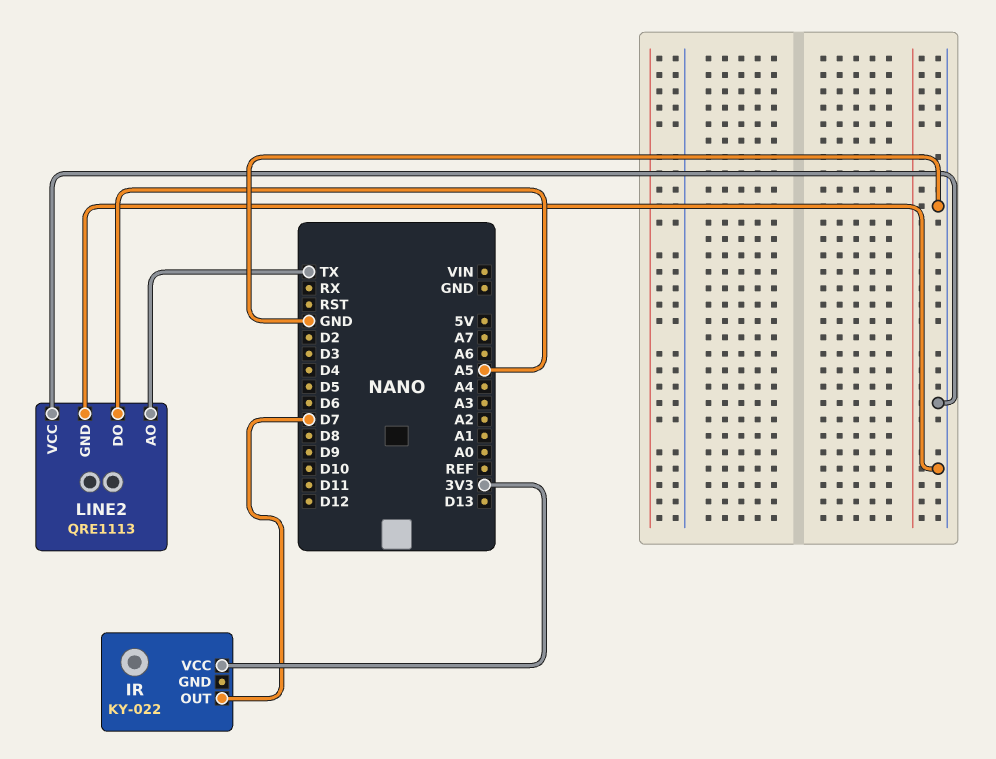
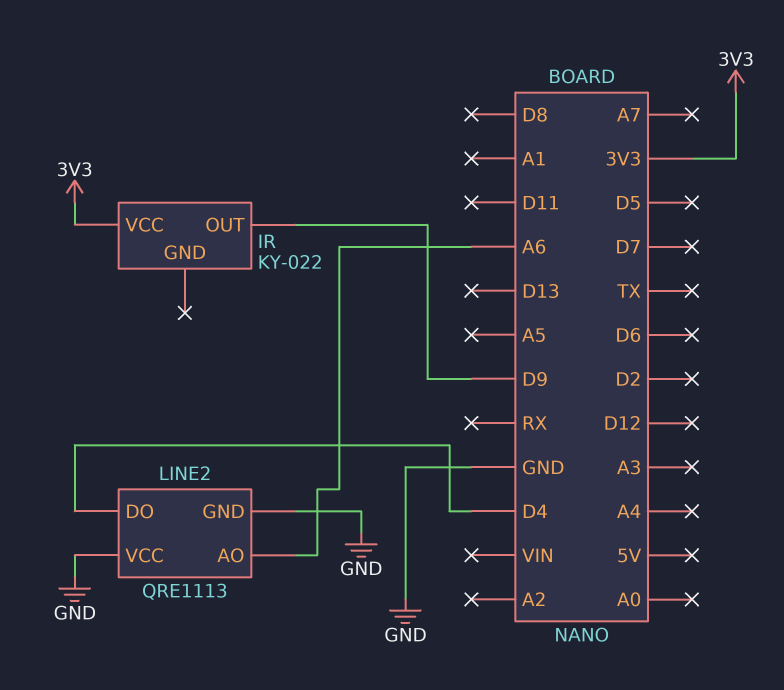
IR pin OUT: D7 -> D9
LINE2 pin AO: TX -> A6
LINE2 pin DO: A5 -> D4

